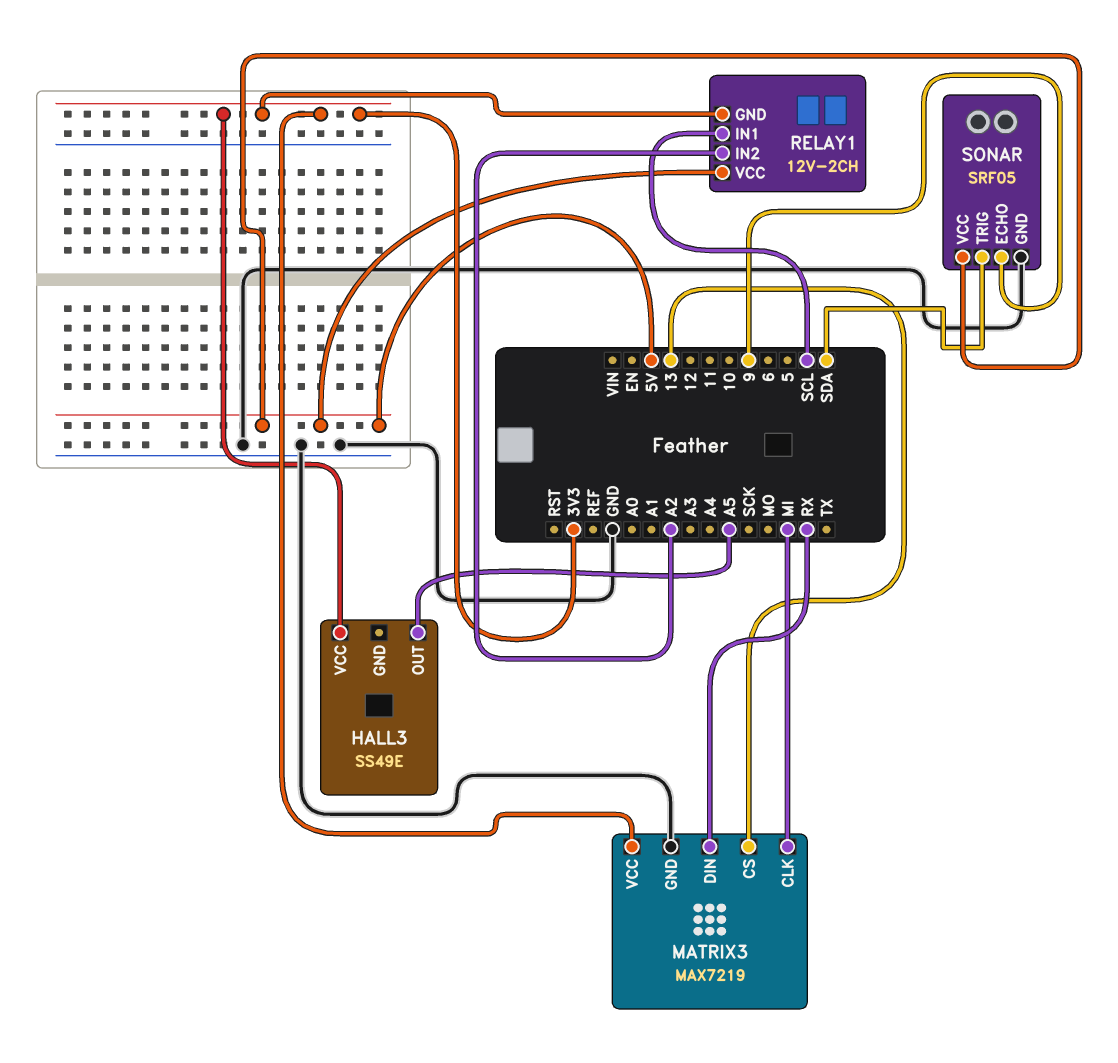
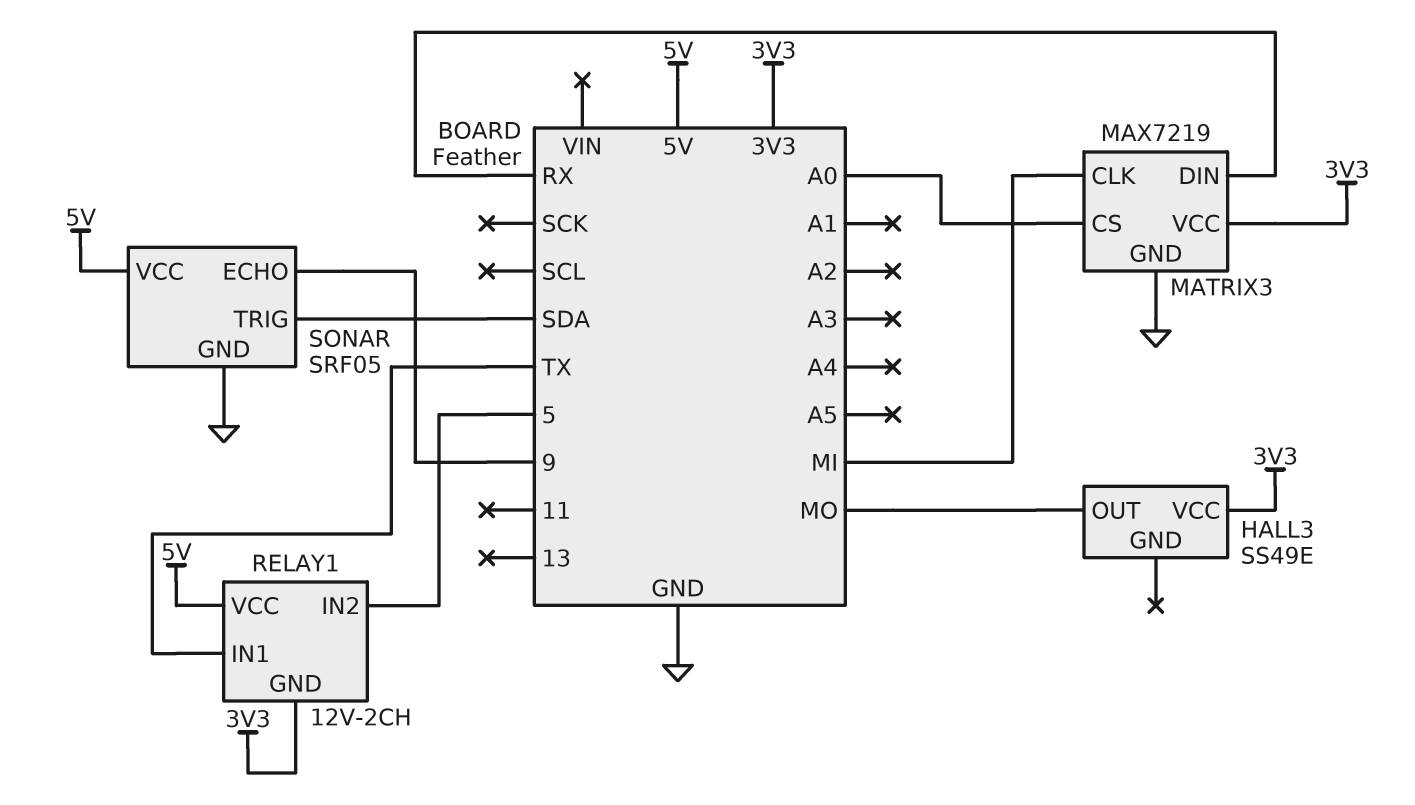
HALL3 pin OUT: A5 -> MO
MATRIX3 pin CS: 13 -> A0
RELAY1 pin IN1: SCL -> TX
RELAY1 pin IN2: A2 -> 5

